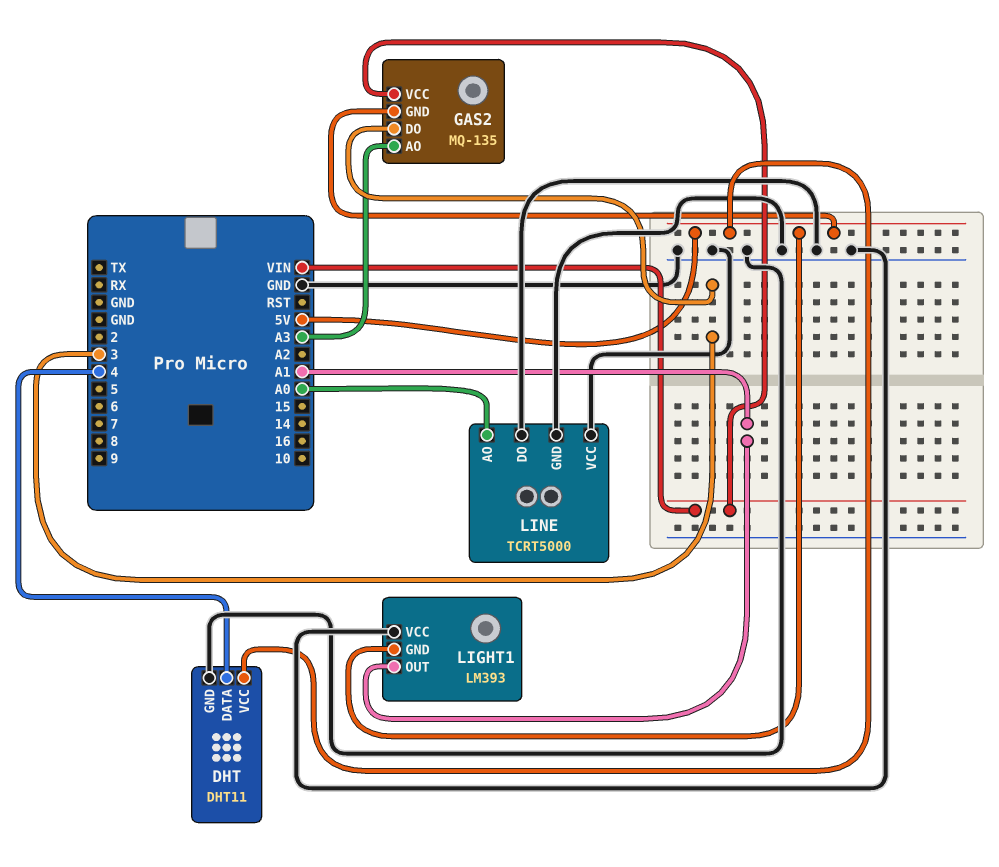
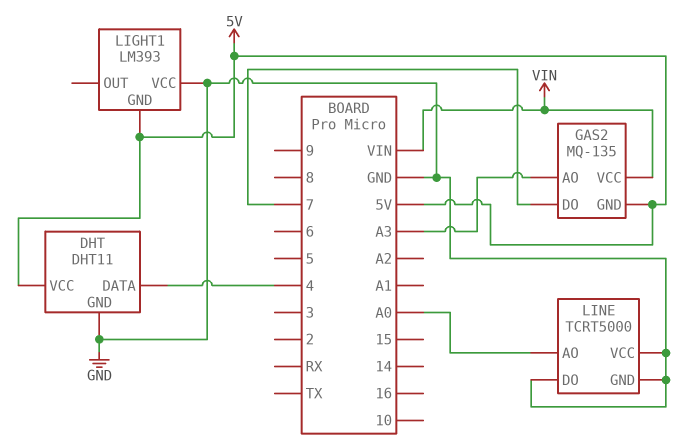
GAS2 pin DO: 3 -> 7
LIGHT1 pin OUT: A1 -> none

